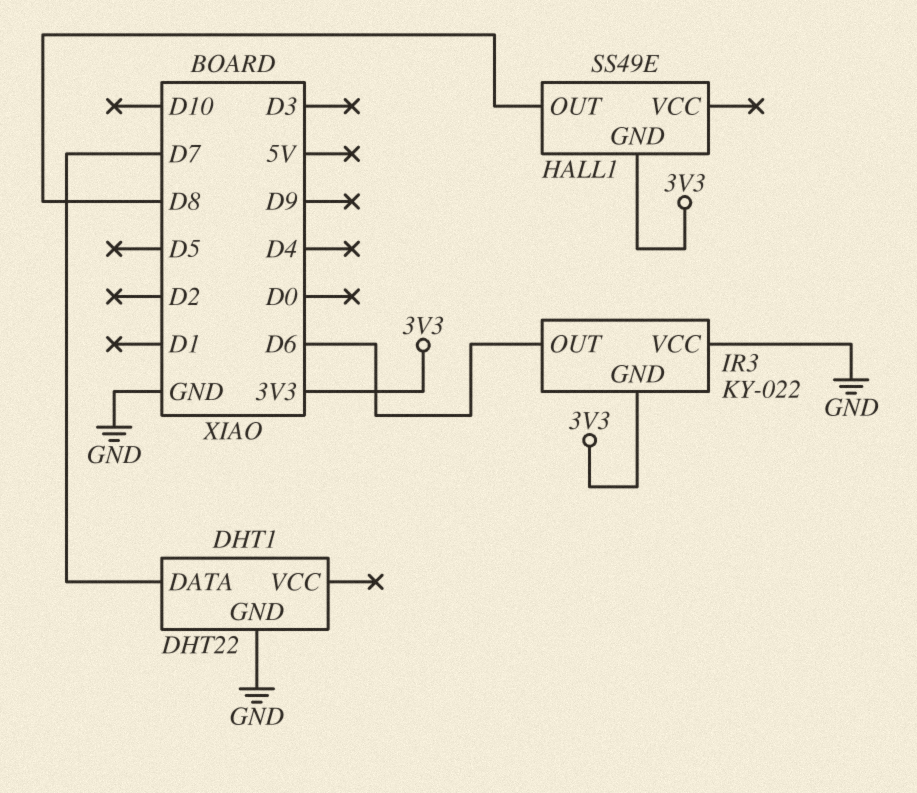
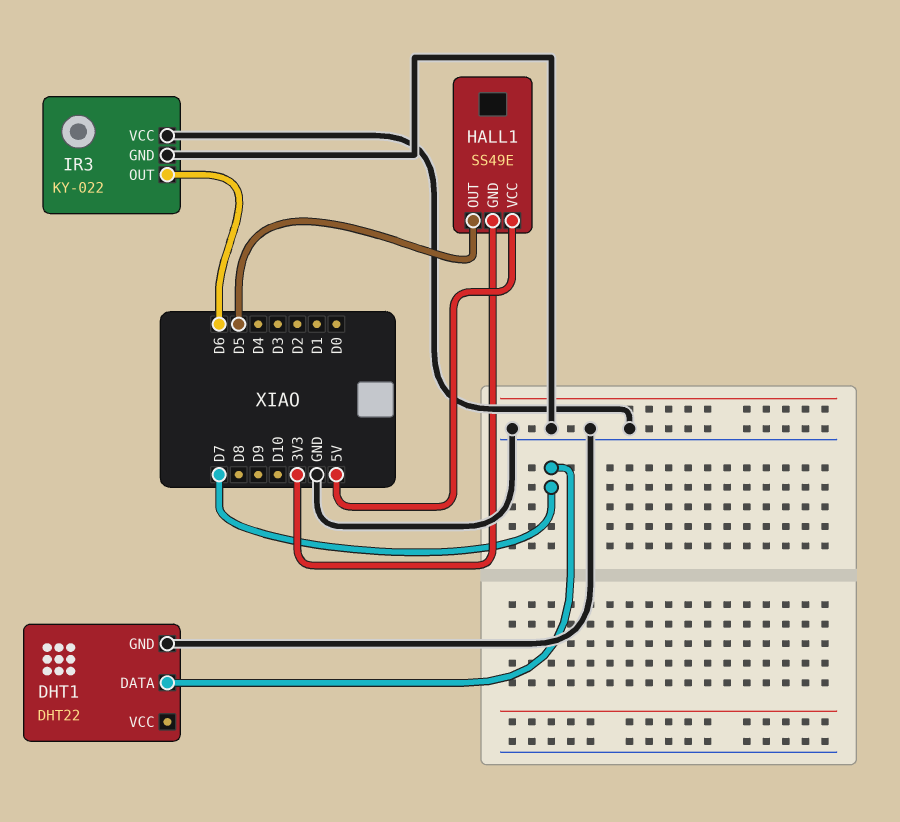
HALL1 pin OUT: D8 -> D5
HALL1 pin VCC: none -> 5V
IR3 pin GND: 3V3 -> GND

